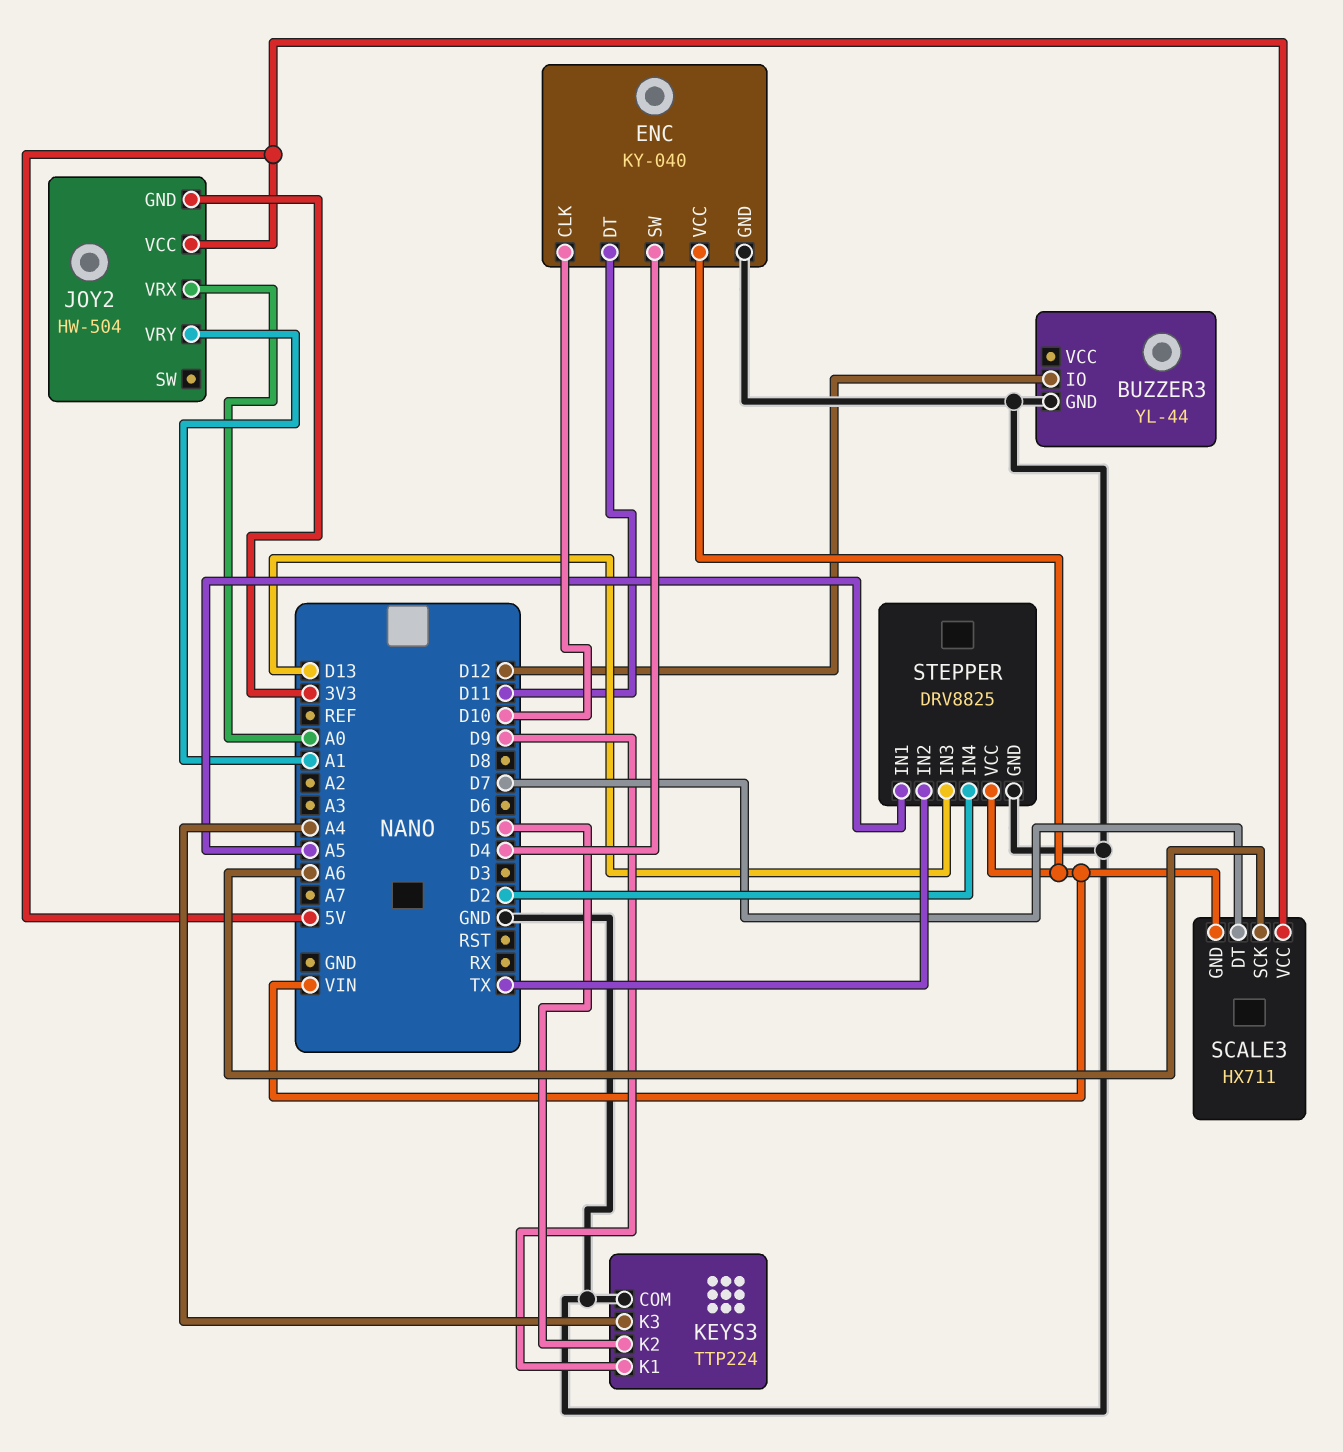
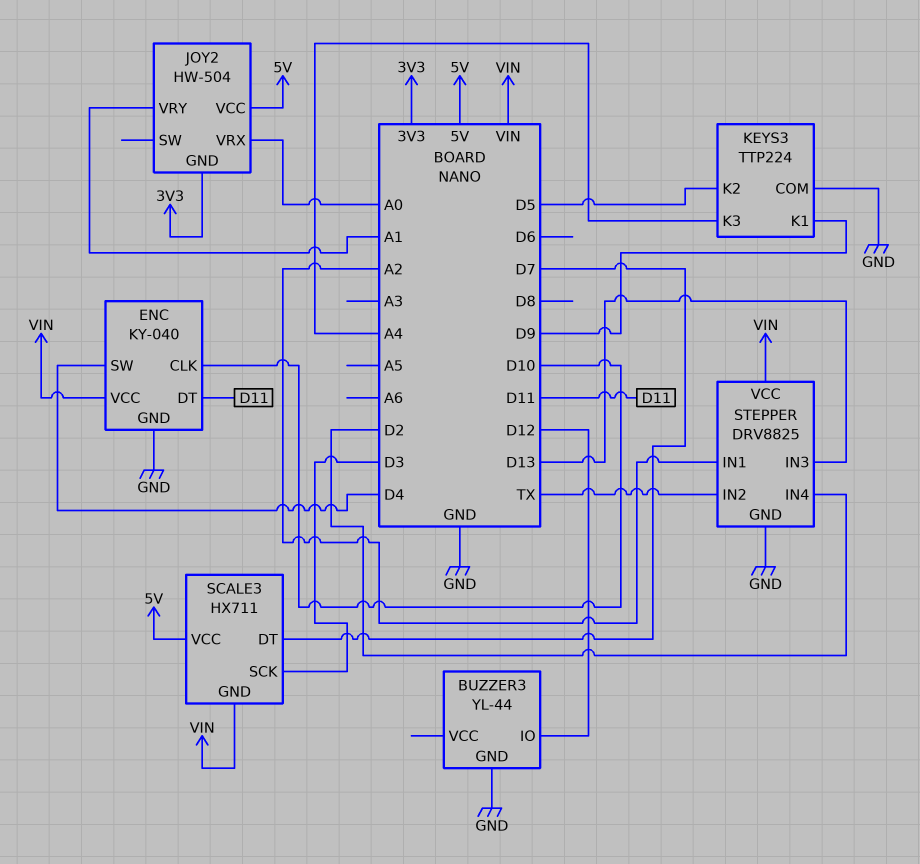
SCALE3 pin SCK: A6 -> D3
STEPPER pin IN1: A5 -> A2

